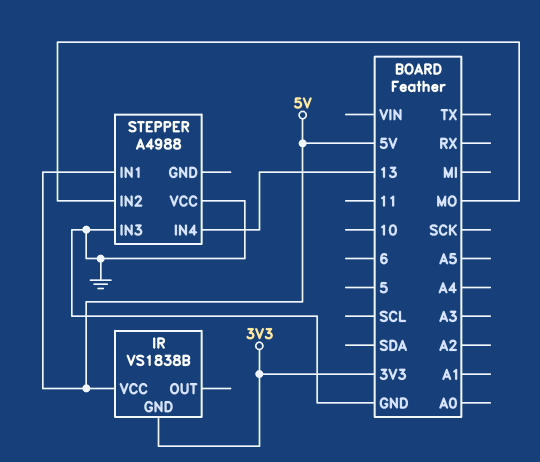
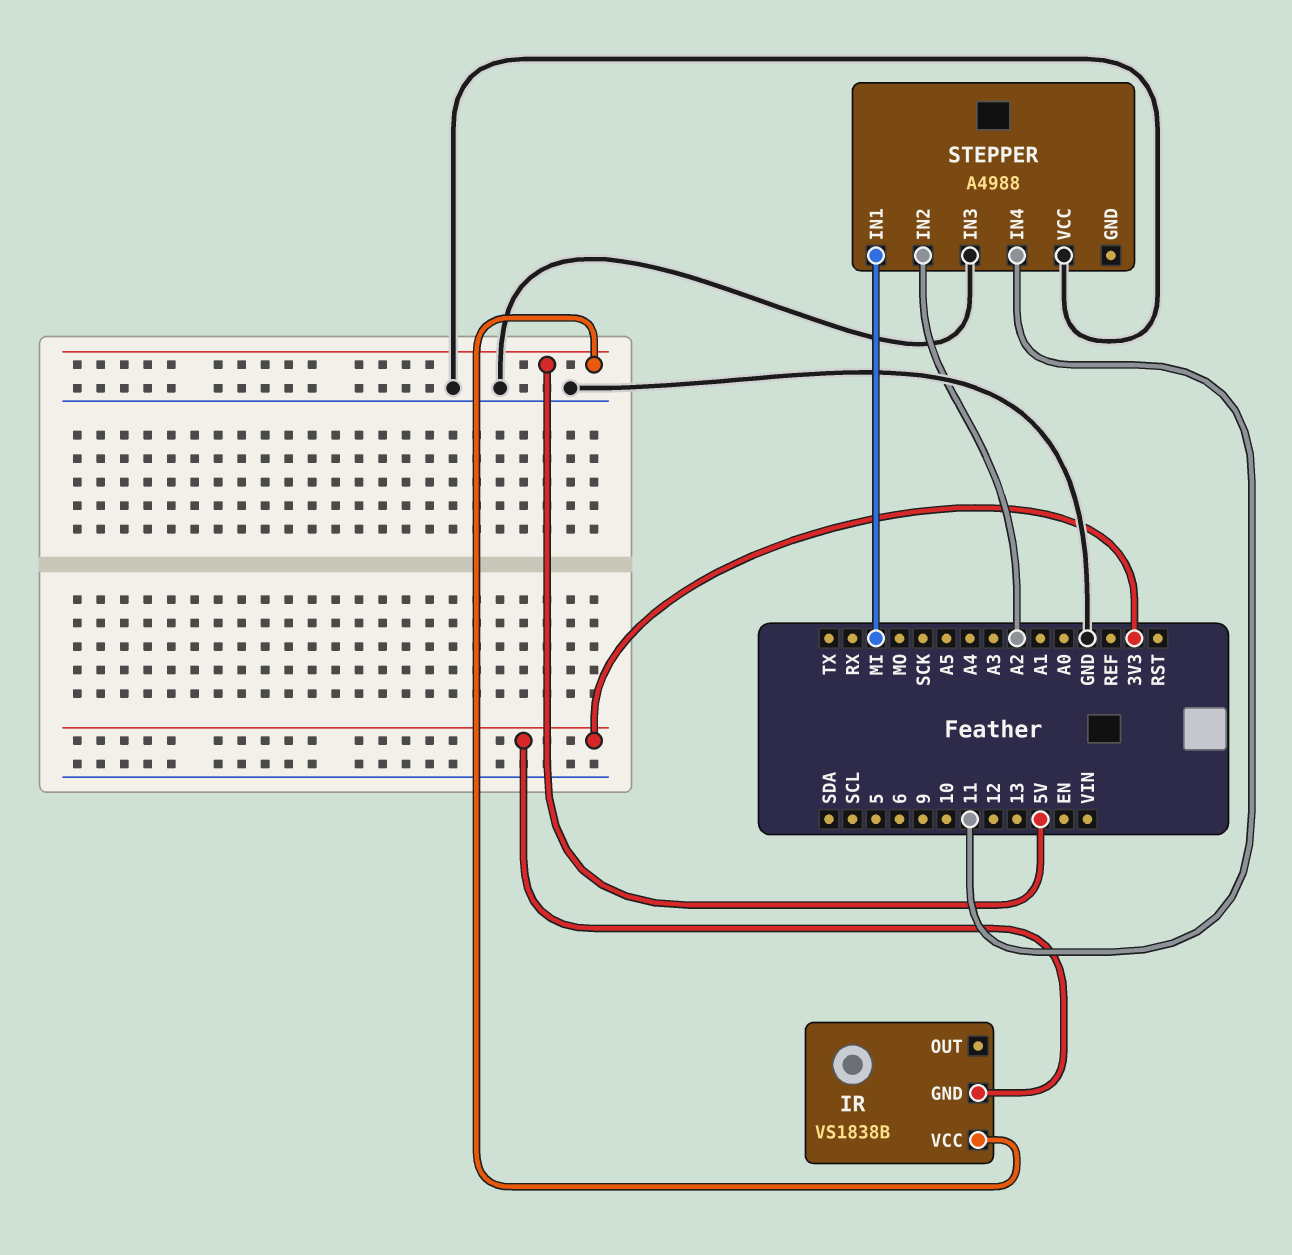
STEPPER pin IN1: 5V -> MI
STEPPER pin IN2: MO -> A2
STEPPER pin IN4: 13 -> 11

